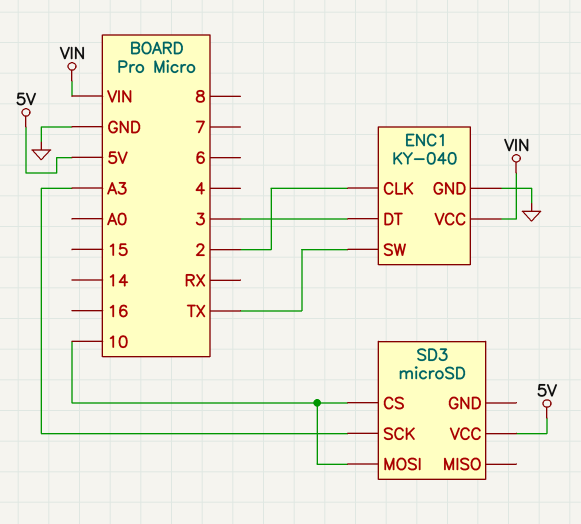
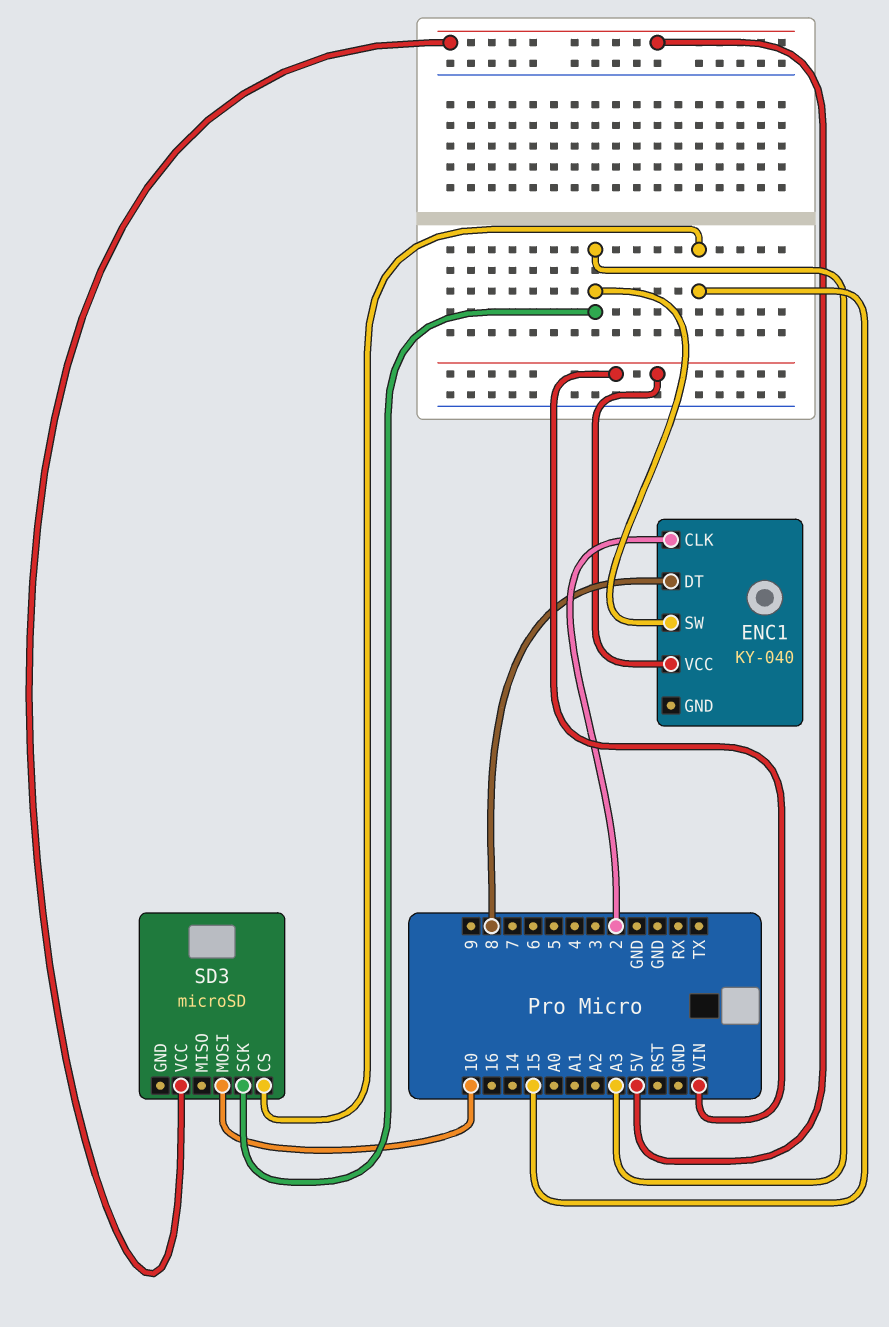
ENC1 pin DT: 3 -> 8
ENC1 pin GND: GND -> none
ENC1 pin SW: TX -> A3
SD3 pin CS: 10 -> 15

